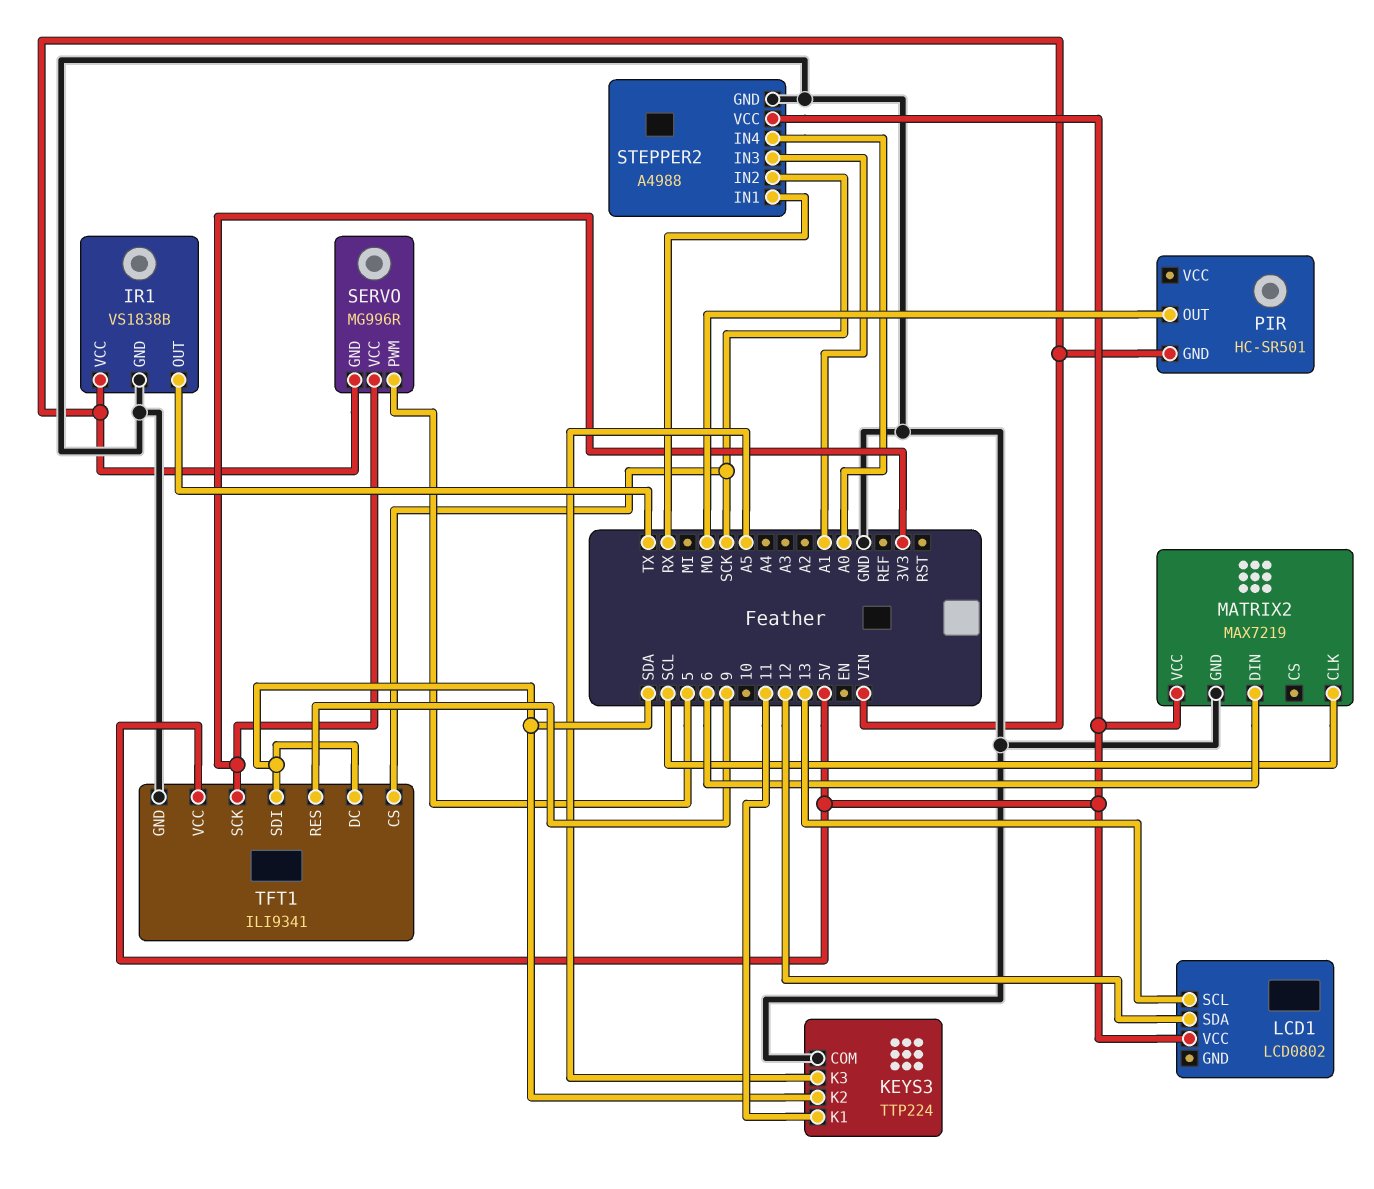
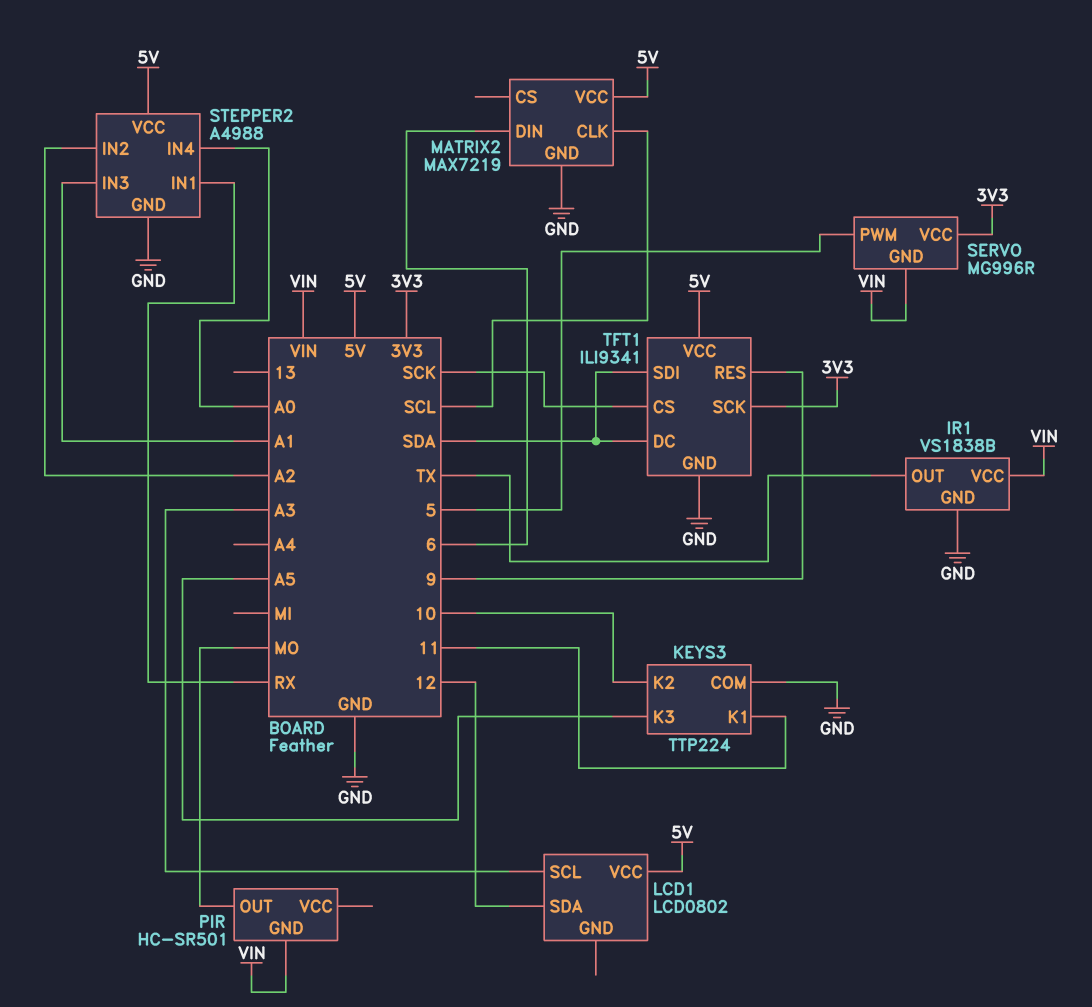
KEYS3 pin K2: SDA -> 10
LCD1 pin SCL: 13 -> A3
STEPPER2 pin IN2: SCK -> A2

